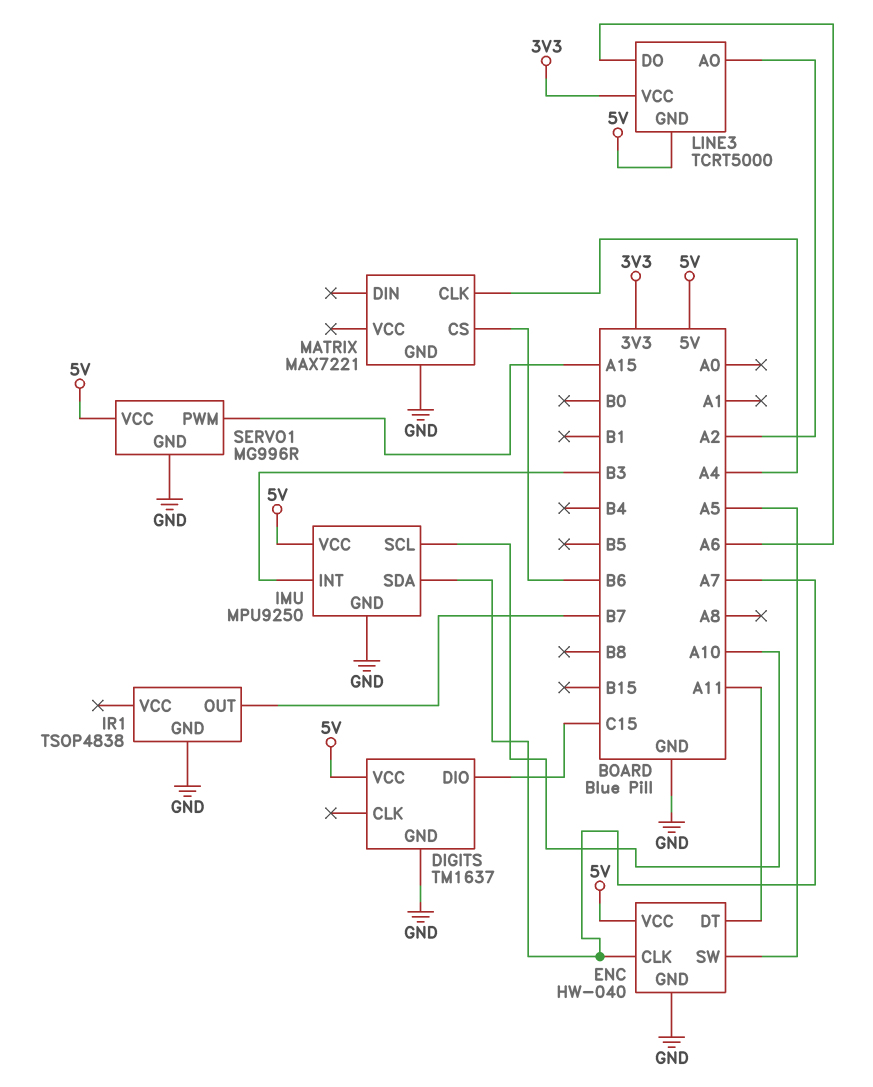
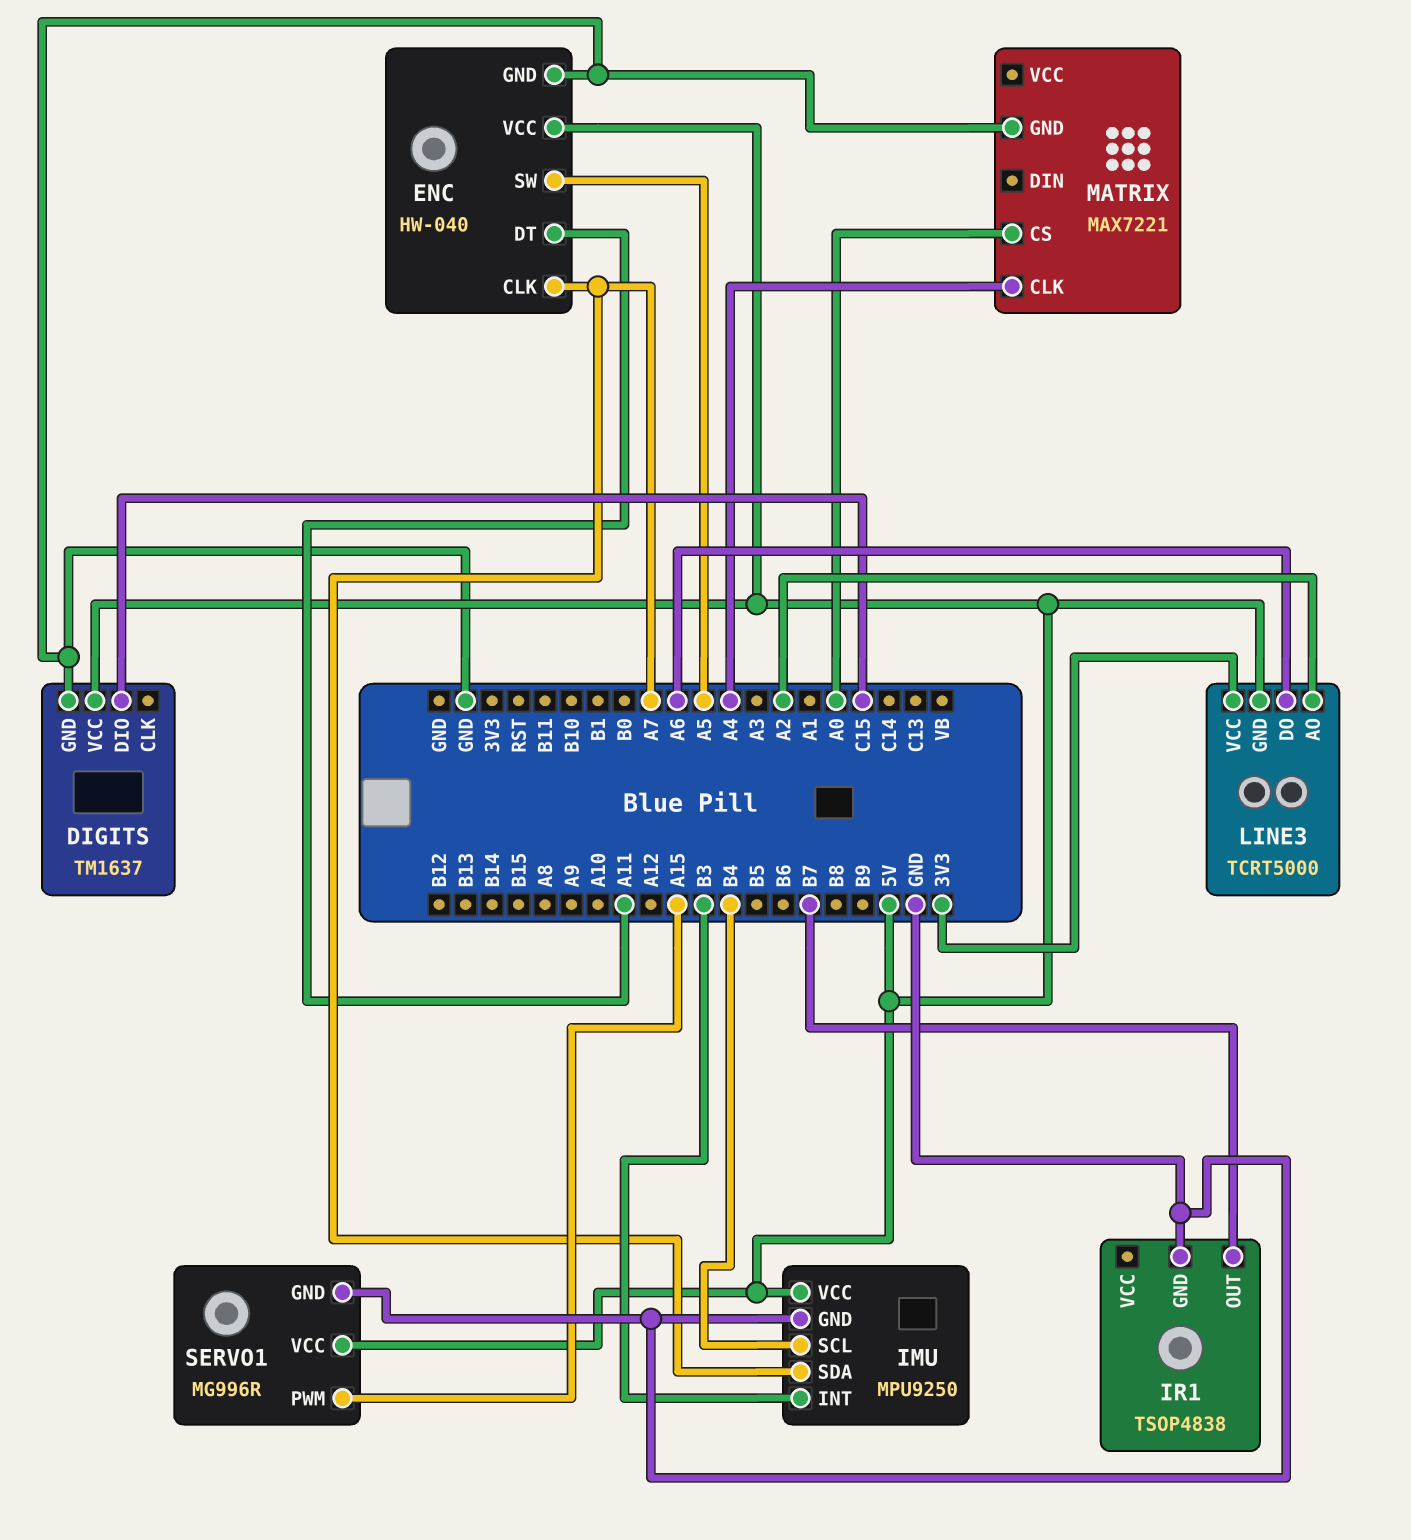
IMU pin SCL: A10 -> B4
MATRIX pin CS: B6 -> A0

